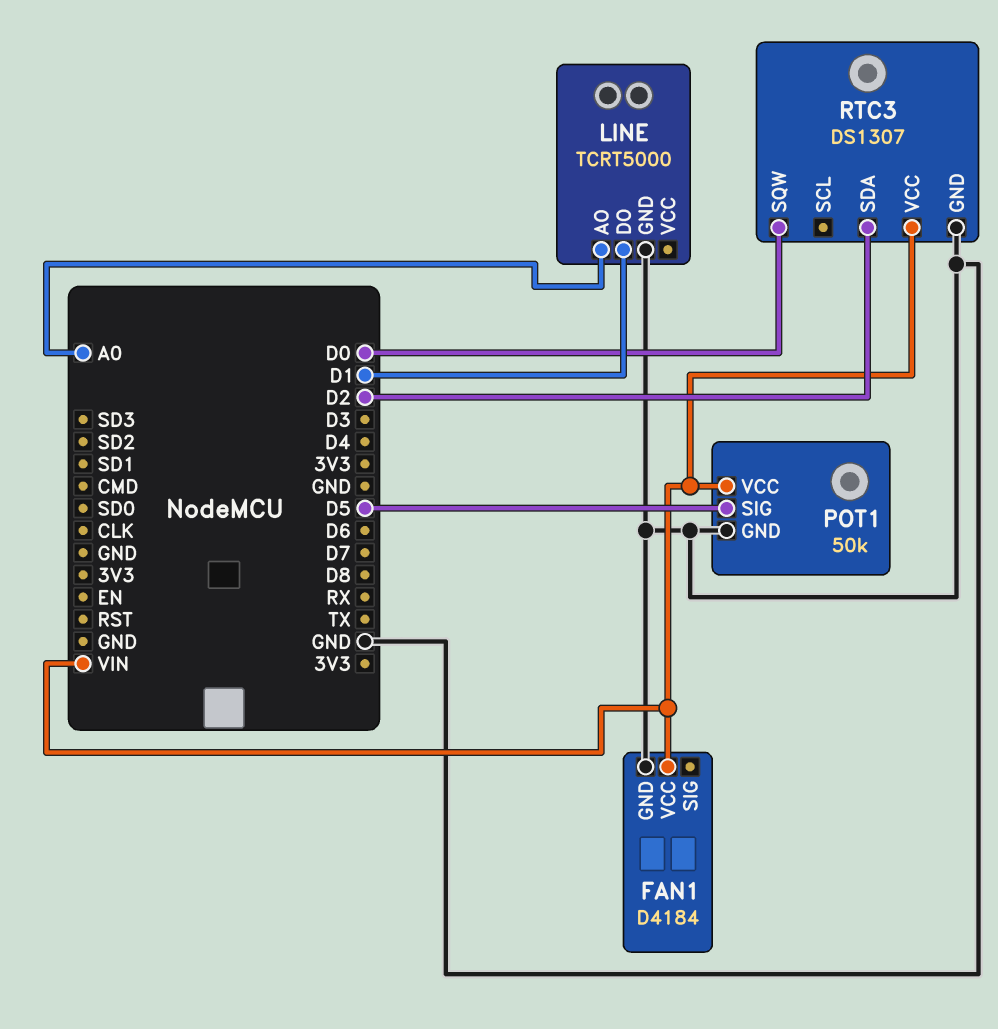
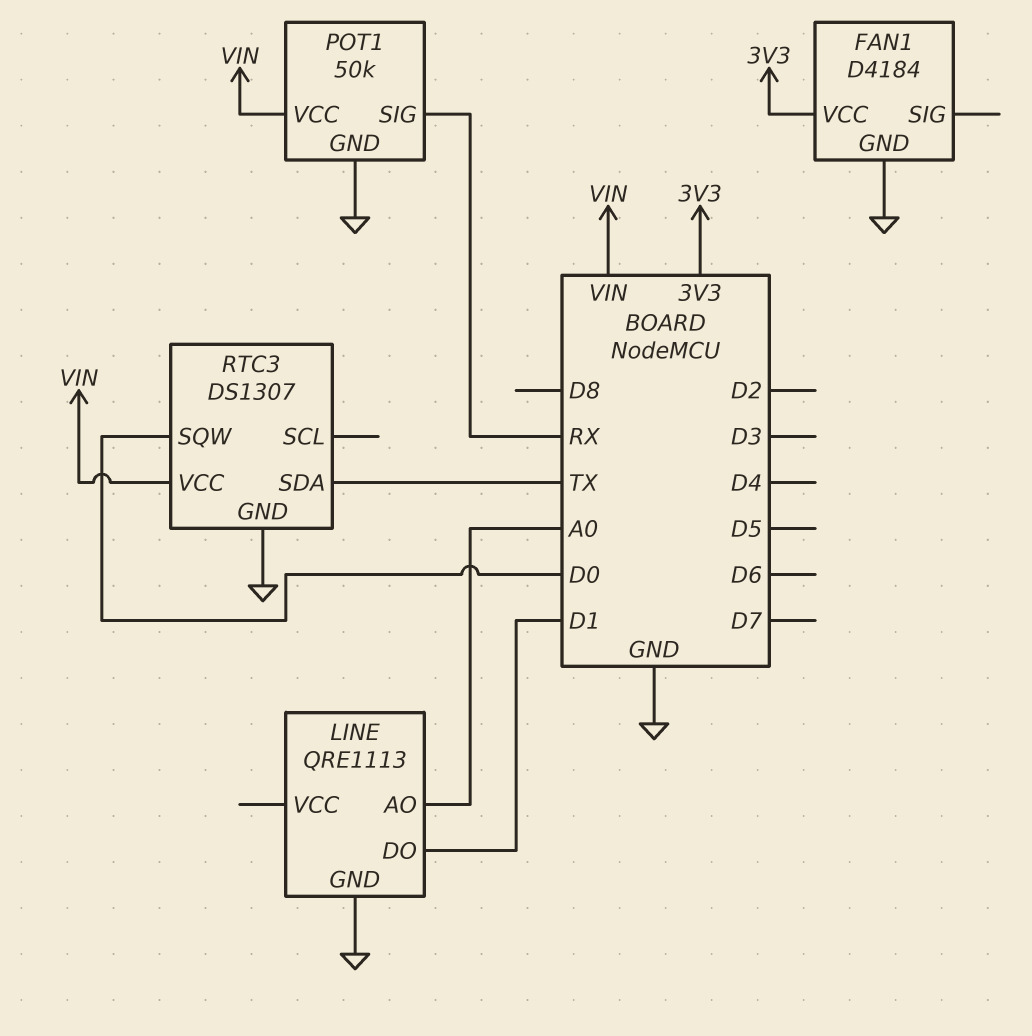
FAN1 pin VCC: VIN -> 3V3
LINE: TCRT5000 -> QRE1113
POT1 pin SIG: D5 -> RX
RTC3 pin SDA: D2 -> TX

